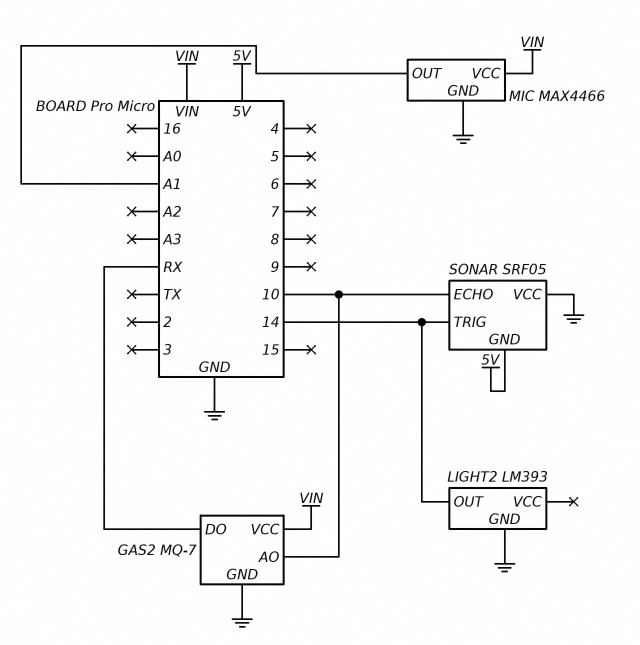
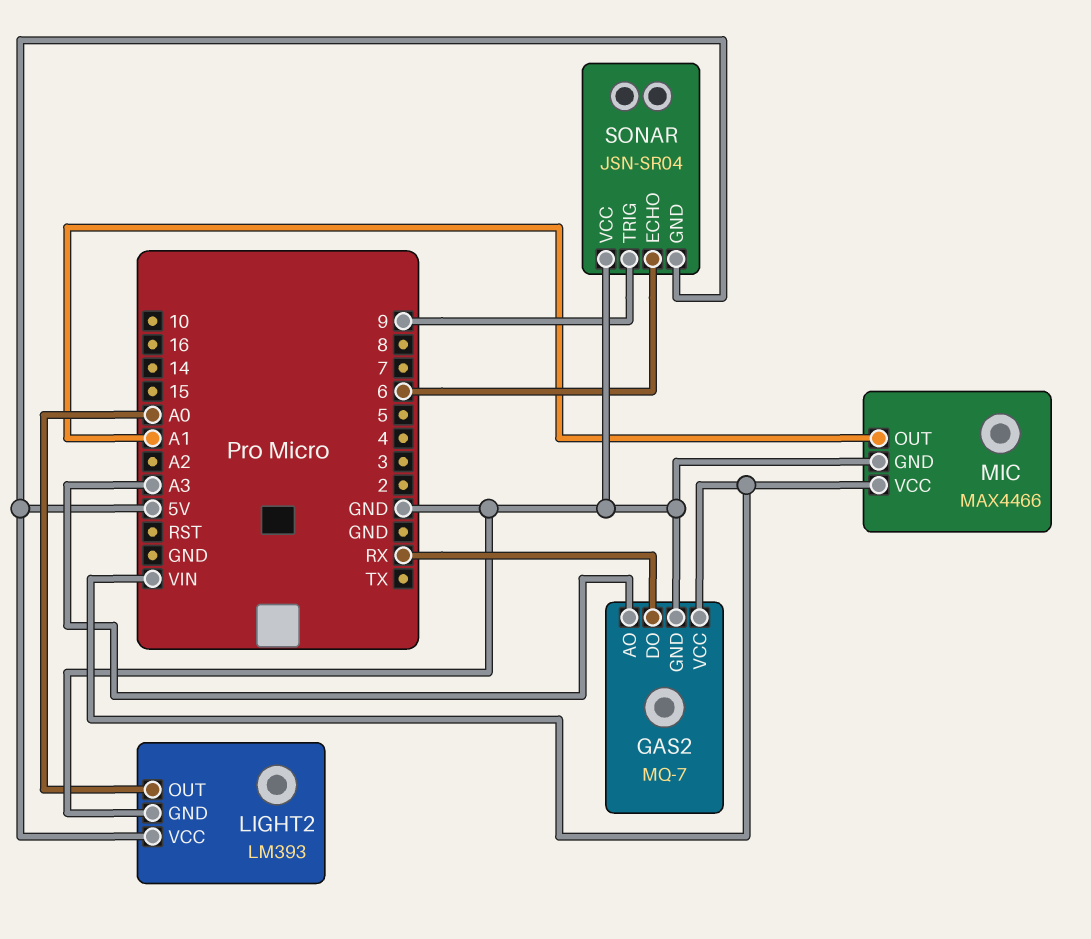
GAS2 pin AO: 10 -> A3
LIGHT2 pin OUT: 14 -> A0
LIGHT2 pin VCC: none -> 5V
SONAR: SRF05 -> JSN-SR04
SONAR pin ECHO: 10 -> 6
SONAR pin TRIG: 14 -> 9

